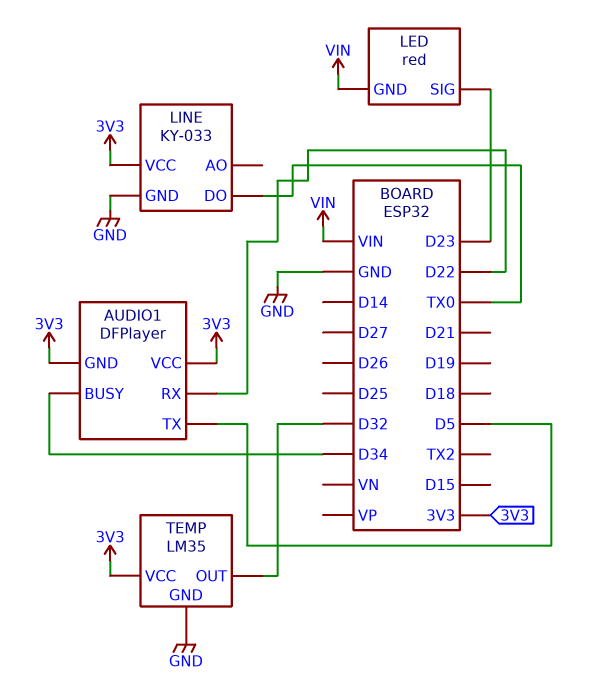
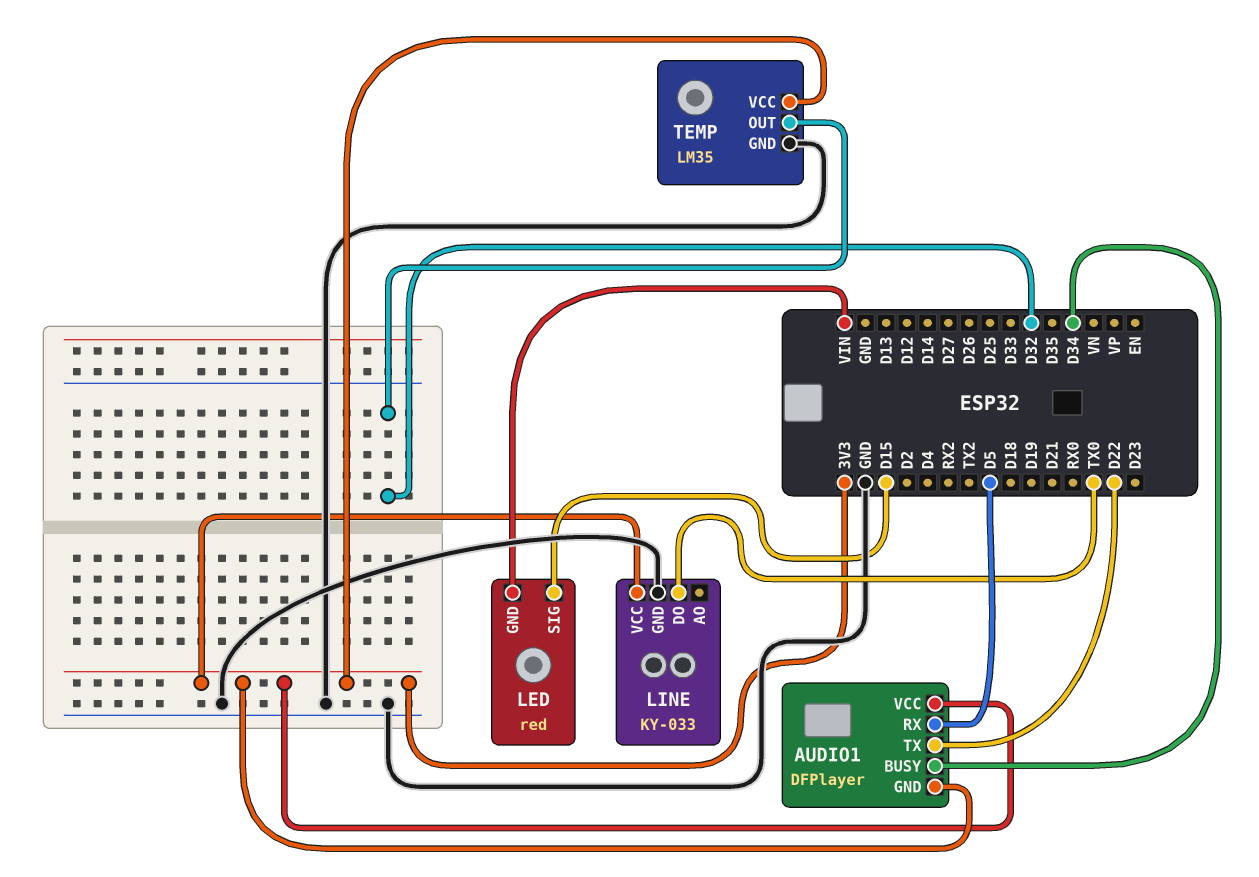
AUDIO1 pin RX: D22 -> D5
AUDIO1 pin TX: D5 -> D22
LED pin SIG: D23 -> D15

